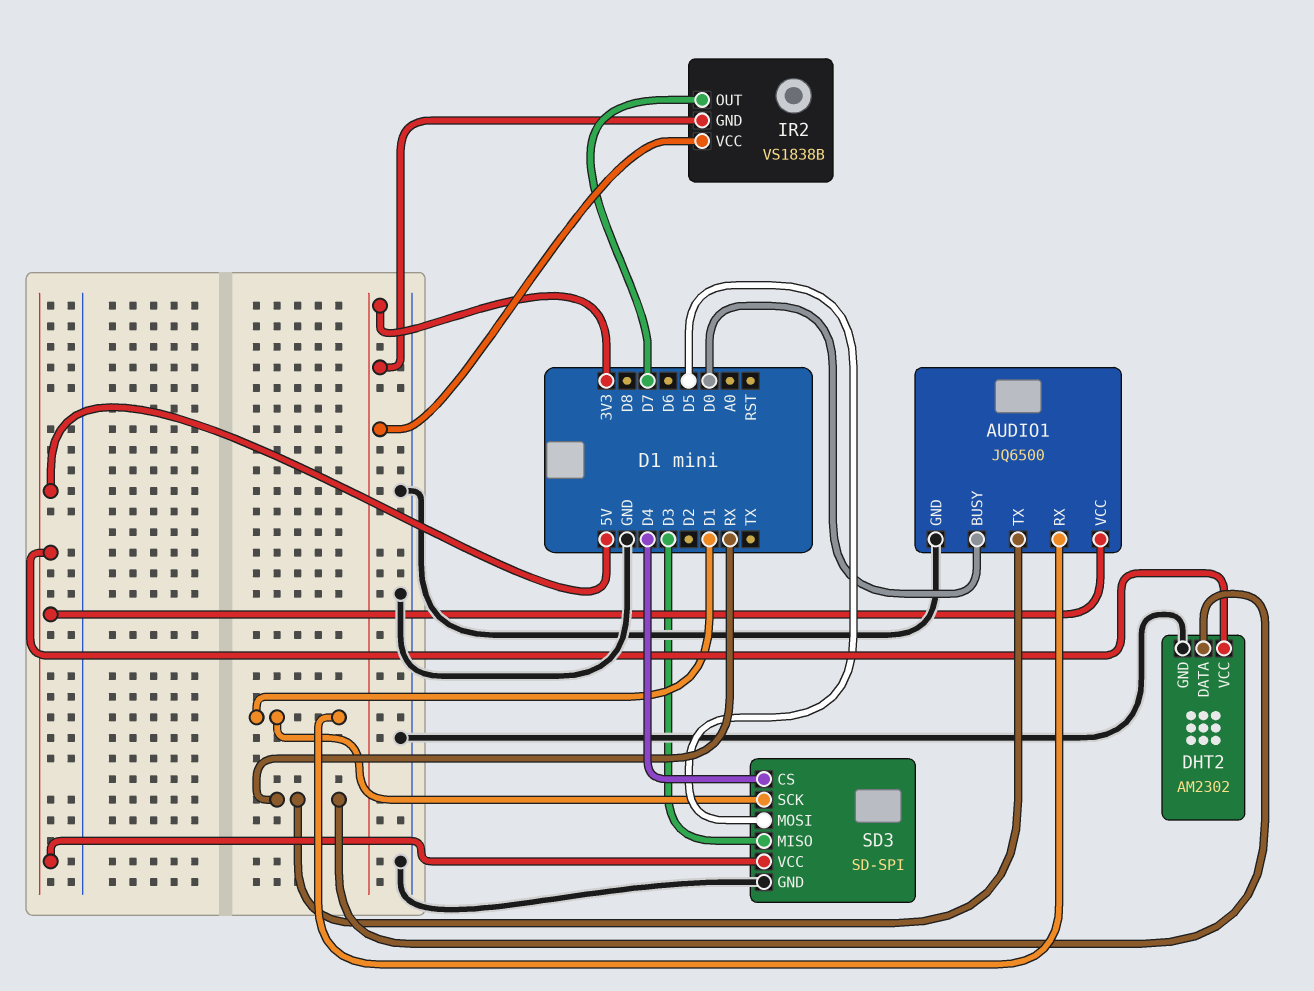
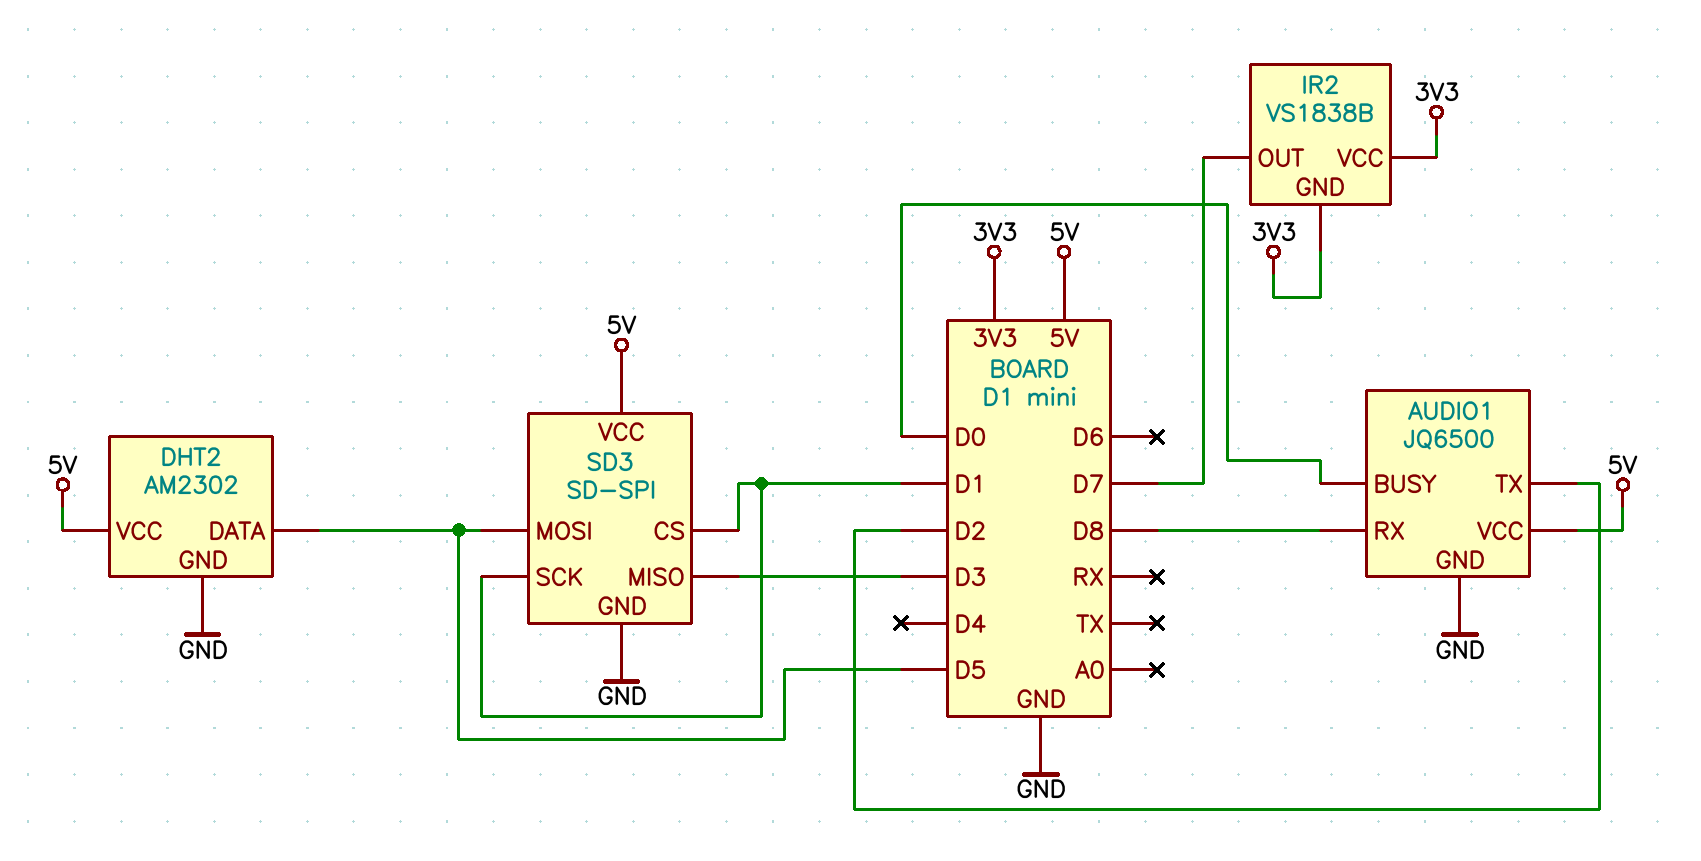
AUDIO1 pin RX: D1 -> D8
AUDIO1 pin TX: RX -> D2
DHT2 pin DATA: RX -> D5
SD3 pin CS: D4 -> D1

